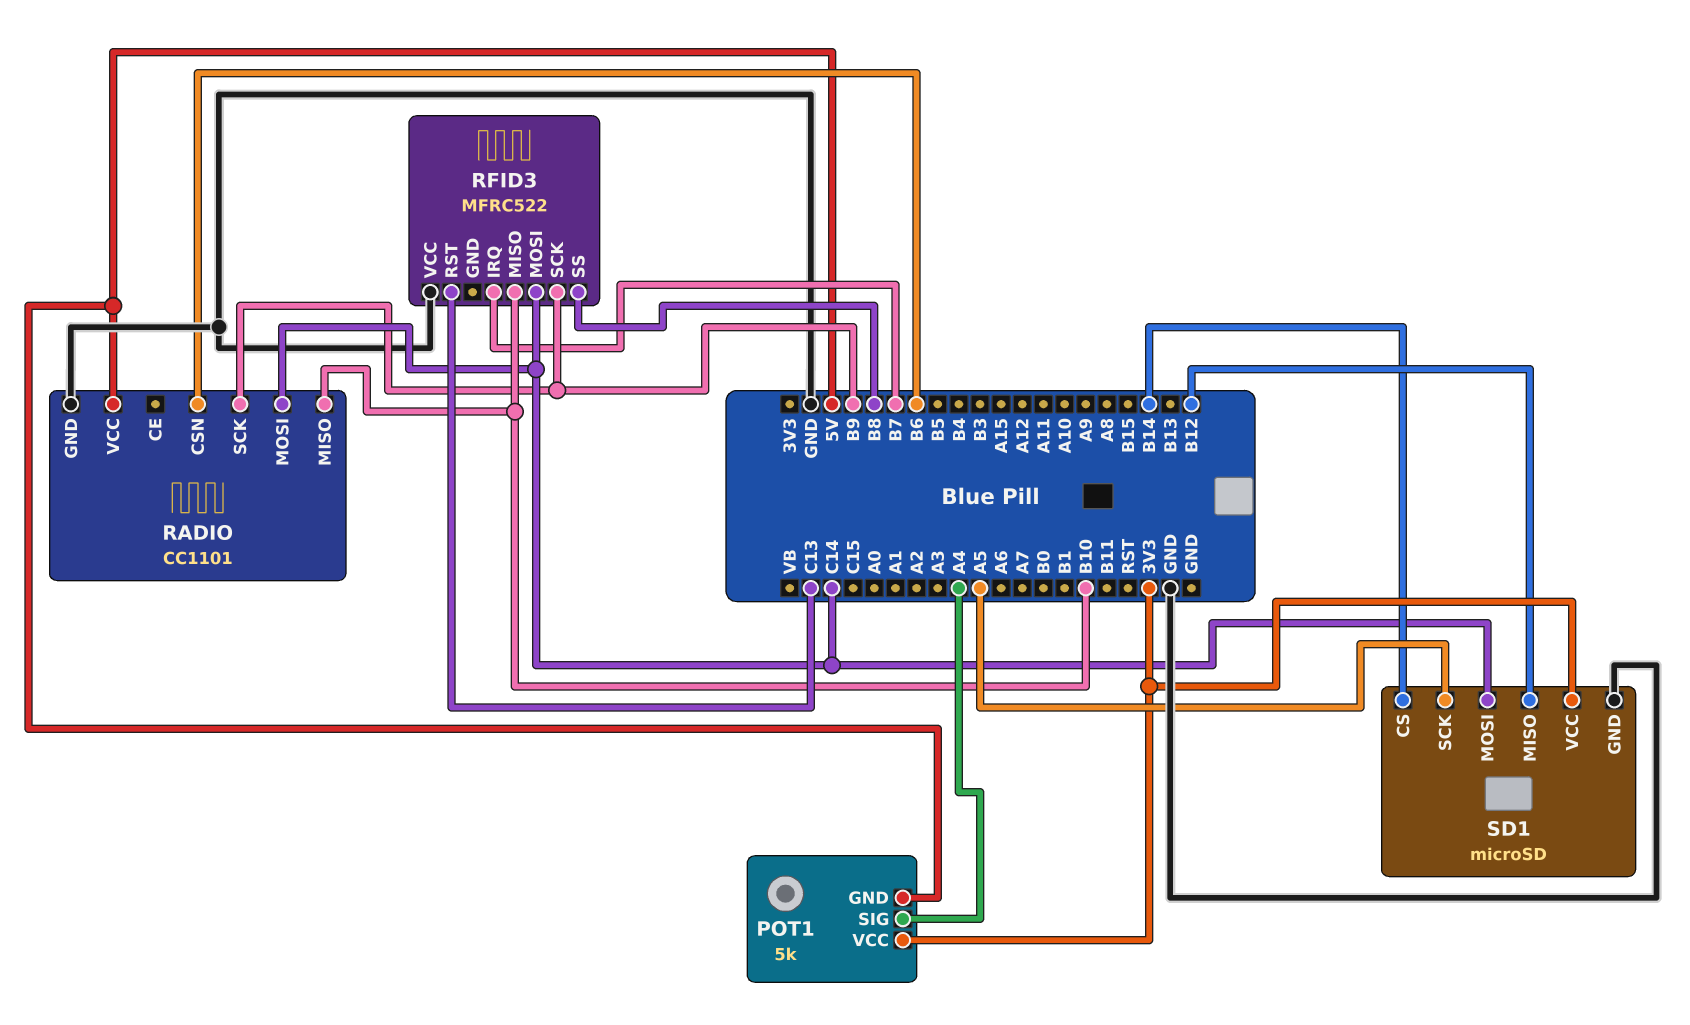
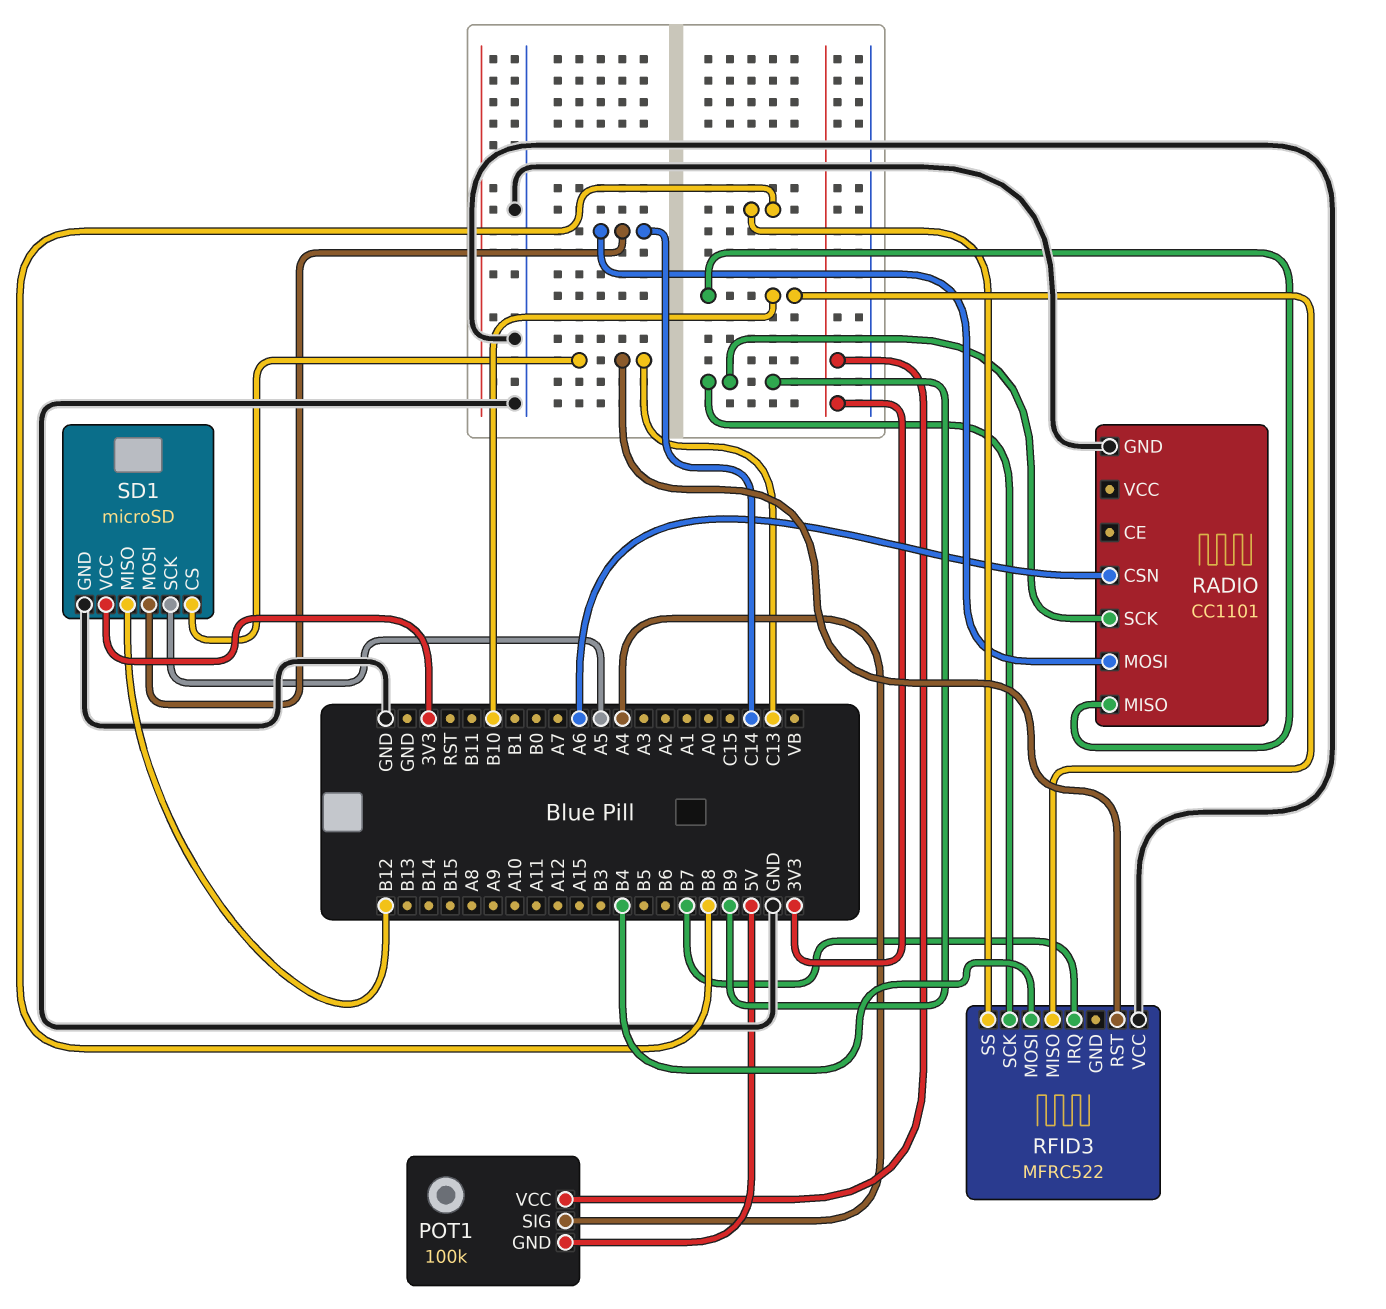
POT1: 5k -> 100k
RADIO pin CSN: B6 -> A6
RADIO pin VCC: 5V -> none
RFID3 pin MOSI: C14 -> B4
SD1 pin CS: B14 -> C13

